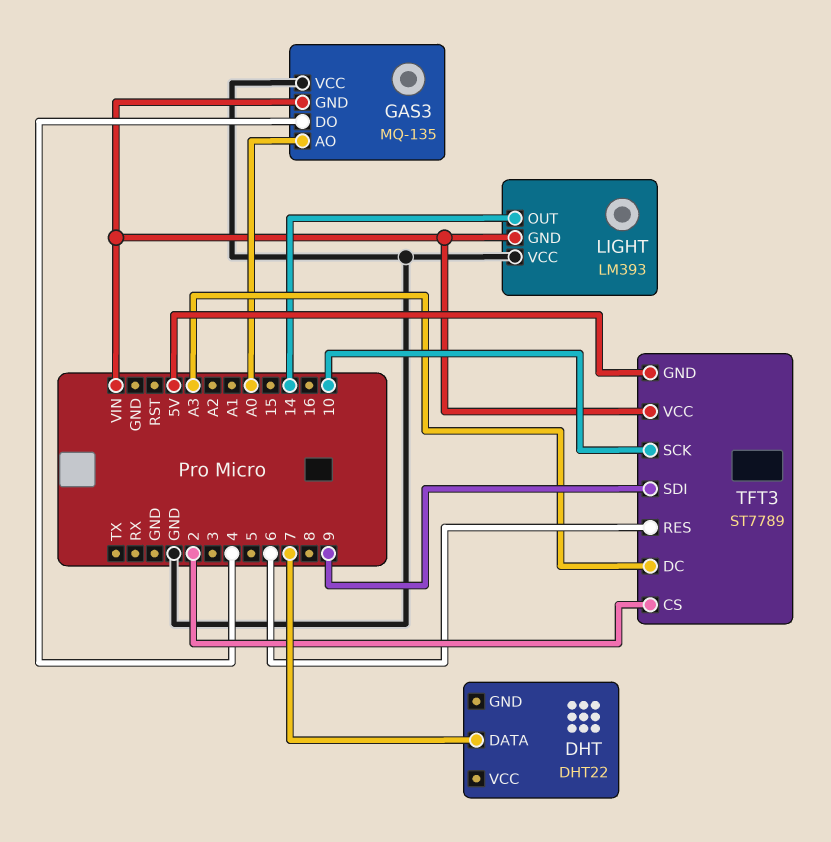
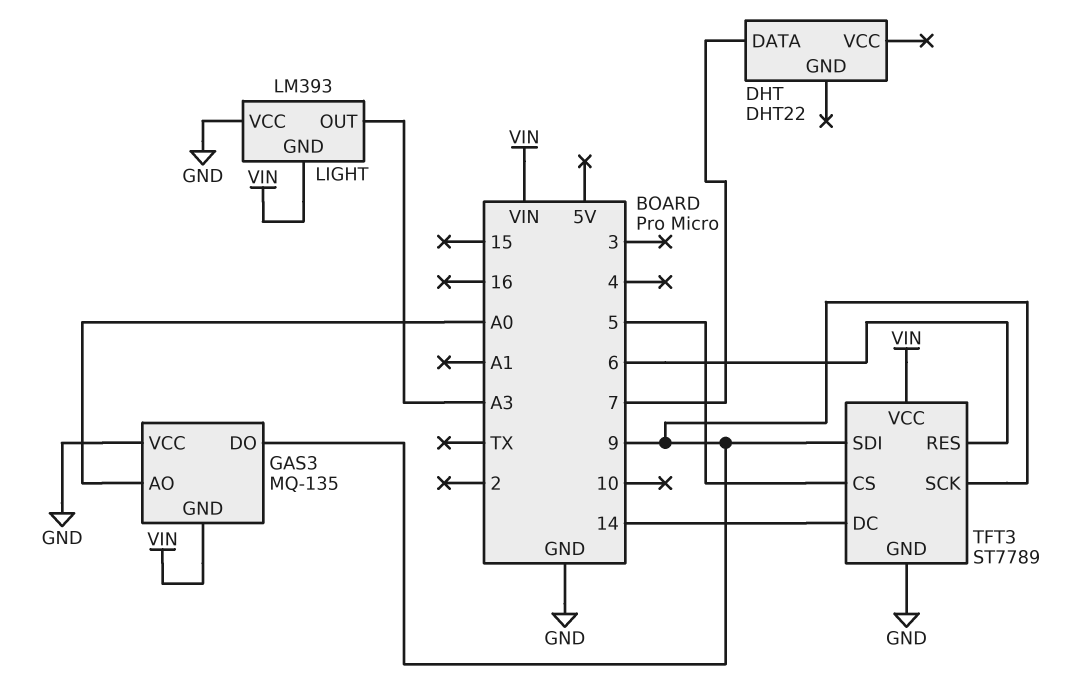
GAS3 pin DO: 4 -> 9
LIGHT pin OUT: 14 -> A3
TFT3 pin CS: 2 -> 5
TFT3 pin DC: A3 -> 14
TFT3 pin GND: 5V -> GND
TFT3 pin SCK: 10 -> 9

